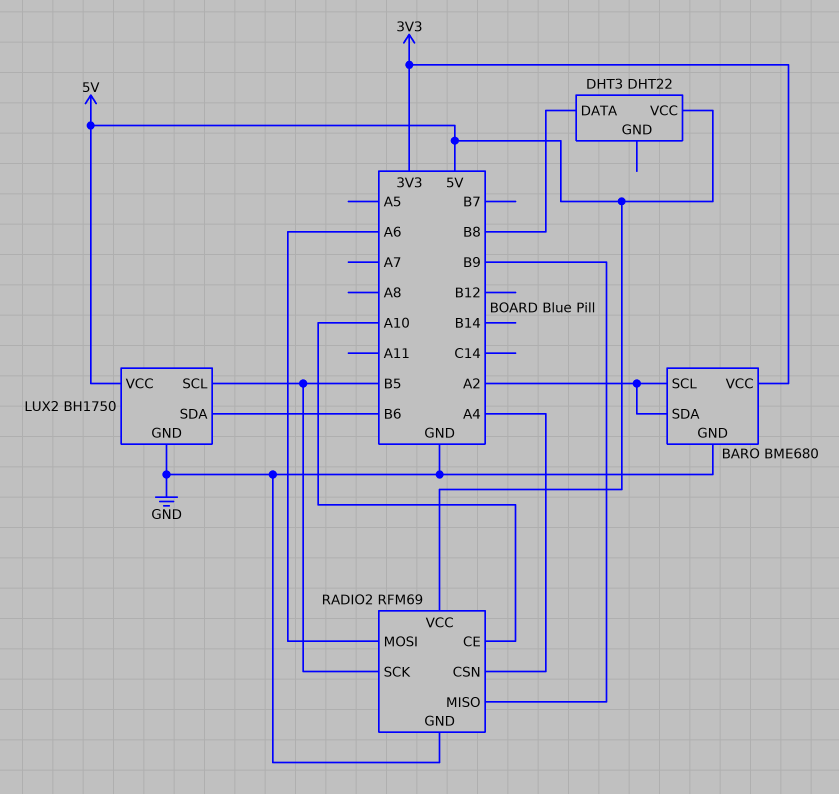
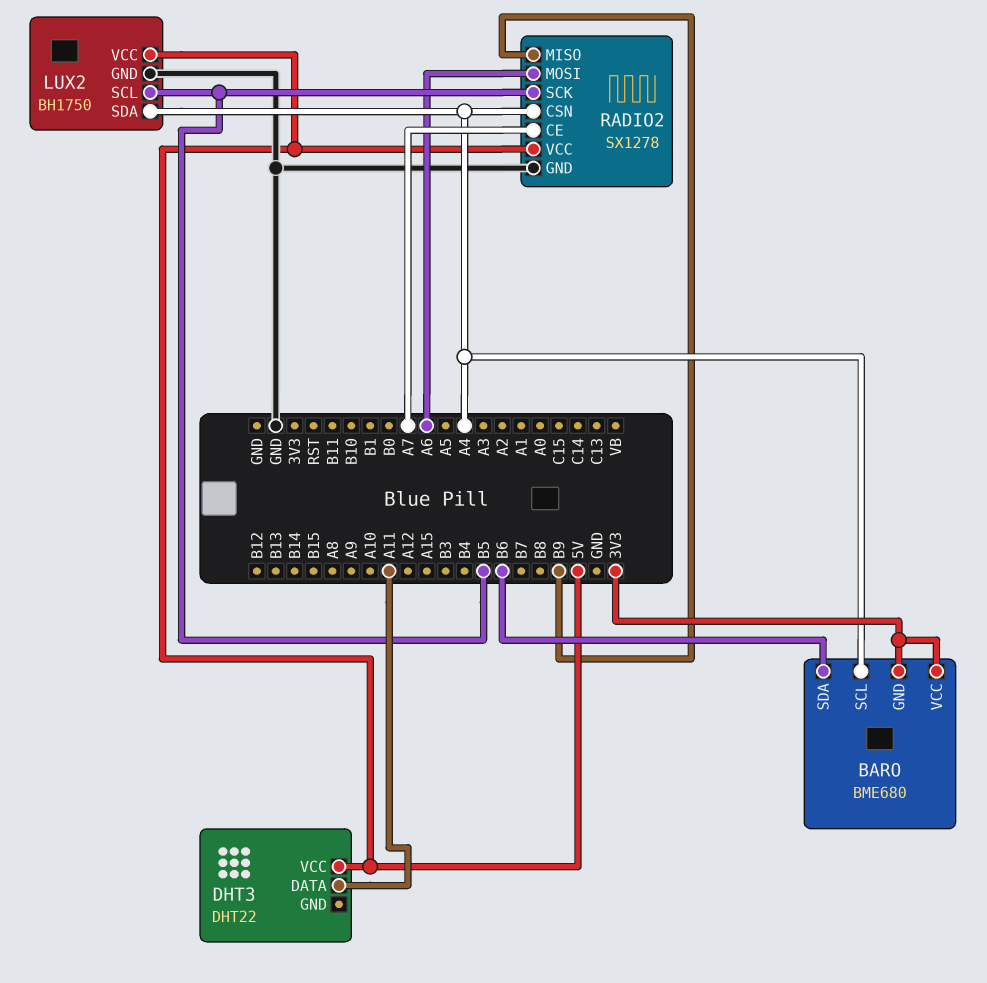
BARO pin GND: GND -> 3V3
BARO pin SCL: A2 -> A4
BARO pin SDA: A2 -> B6
DHT3 pin DATA: B8 -> A11
LUX2 pin SDA: B6 -> A4
RADIO2: RFM69 -> SX1278
RADIO2 pin CE: A10 -> A7

